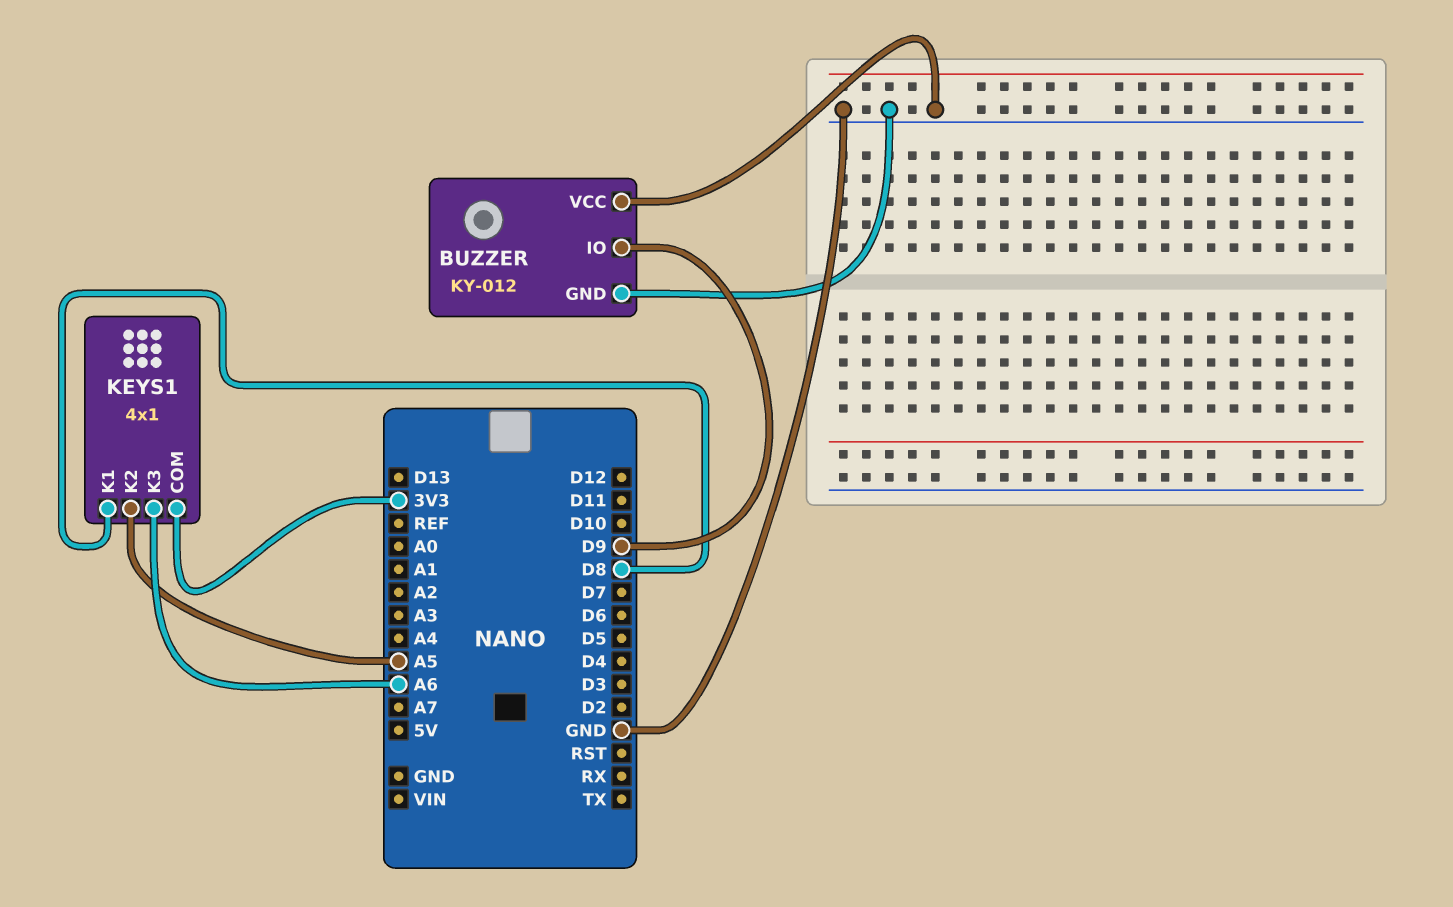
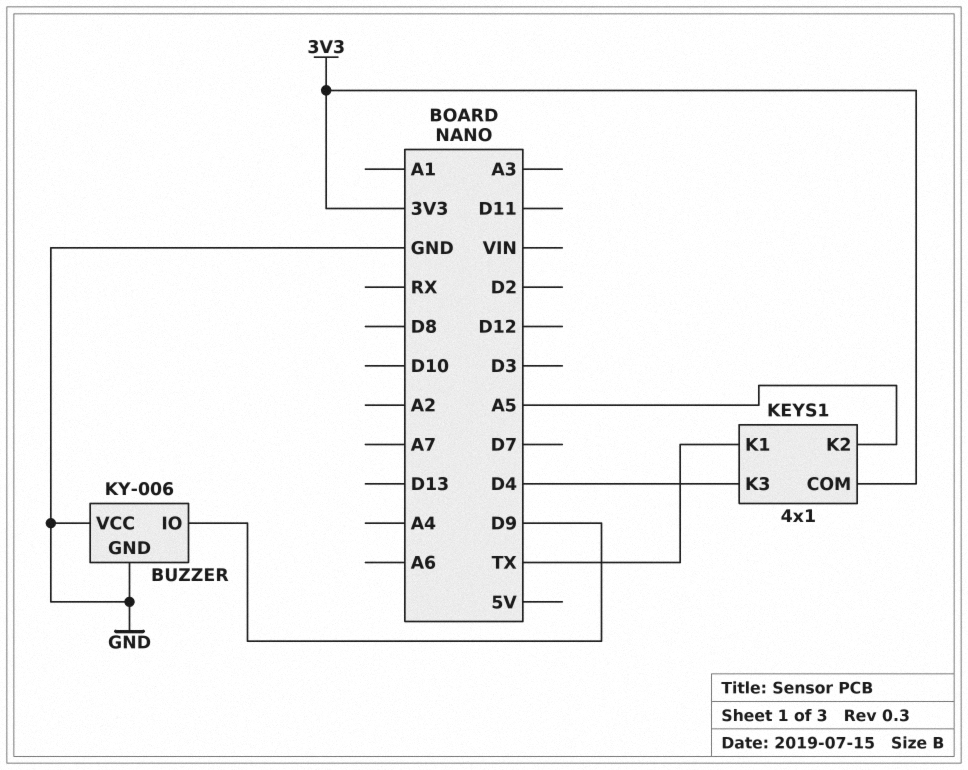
BUZZER: KY-012 -> KY-006
KEYS1 pin K1: D8 -> TX
KEYS1 pin K3: A6 -> D4

